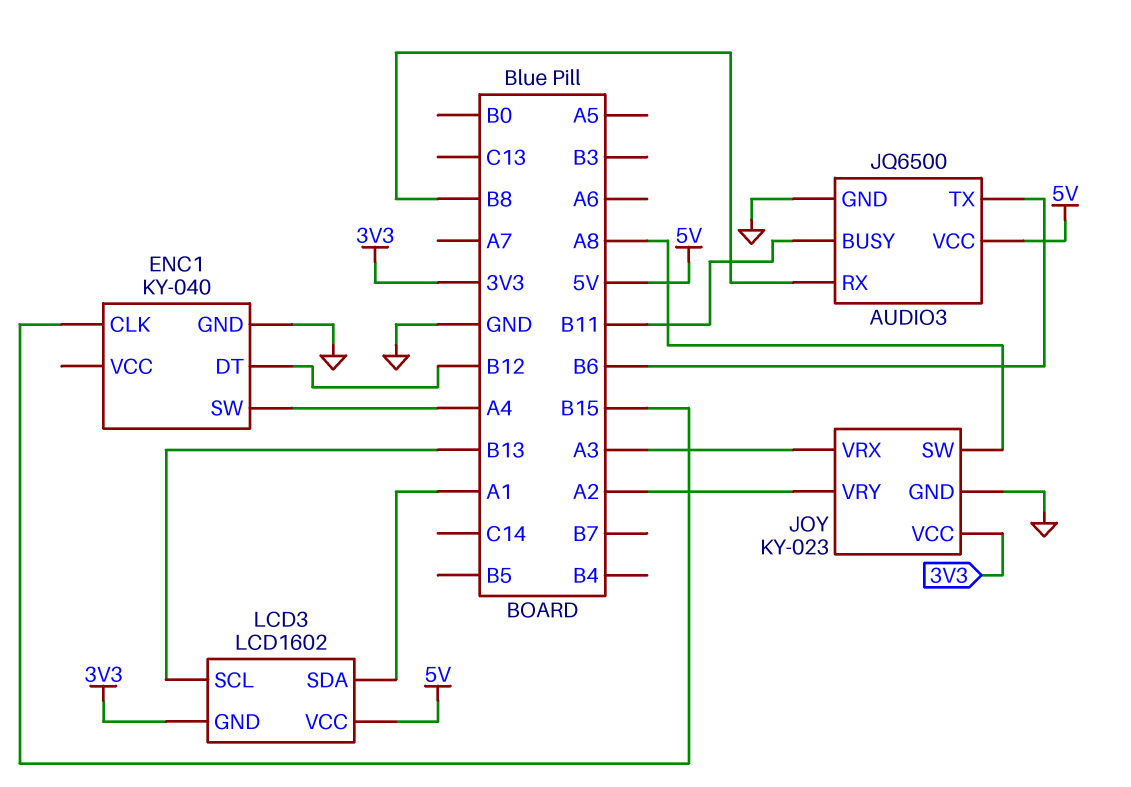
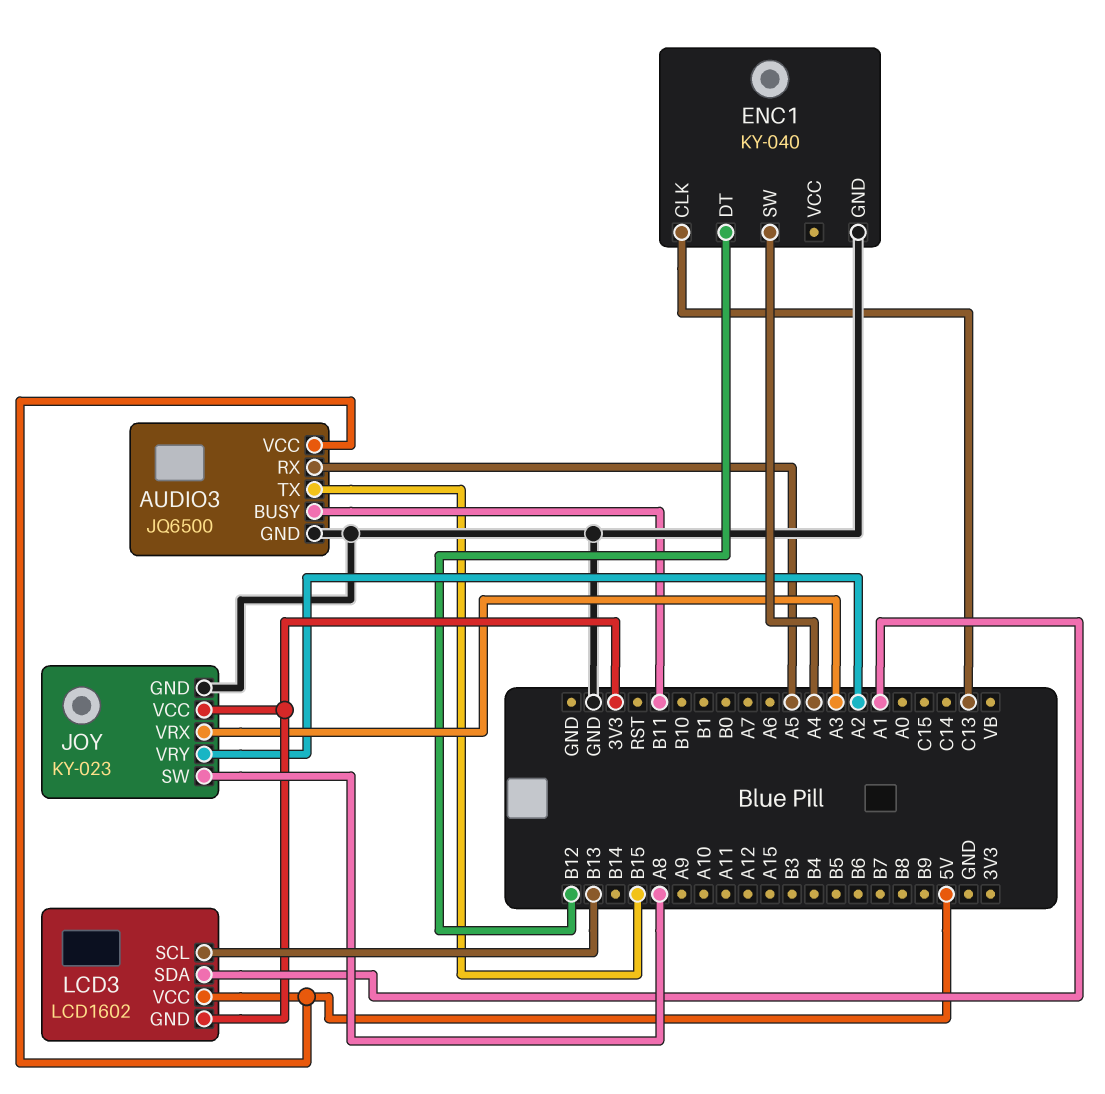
AUDIO3 pin RX: B8 -> A5
AUDIO3 pin TX: B6 -> B15
ENC1 pin CLK: B15 -> C13

